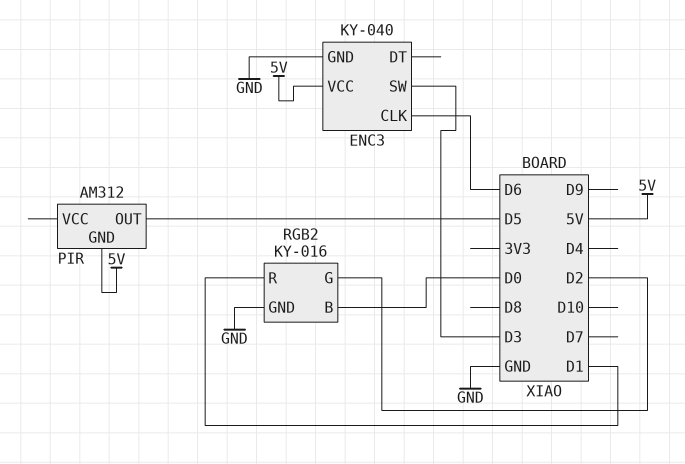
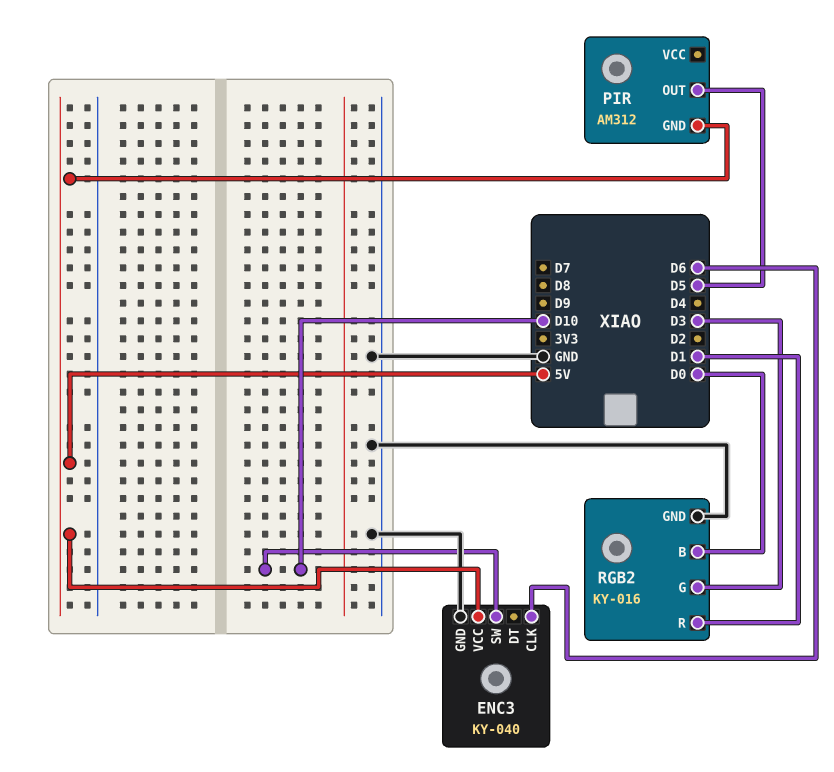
ENC3 pin SW: D3 -> D10
RGB2 pin G: D2 -> D3

